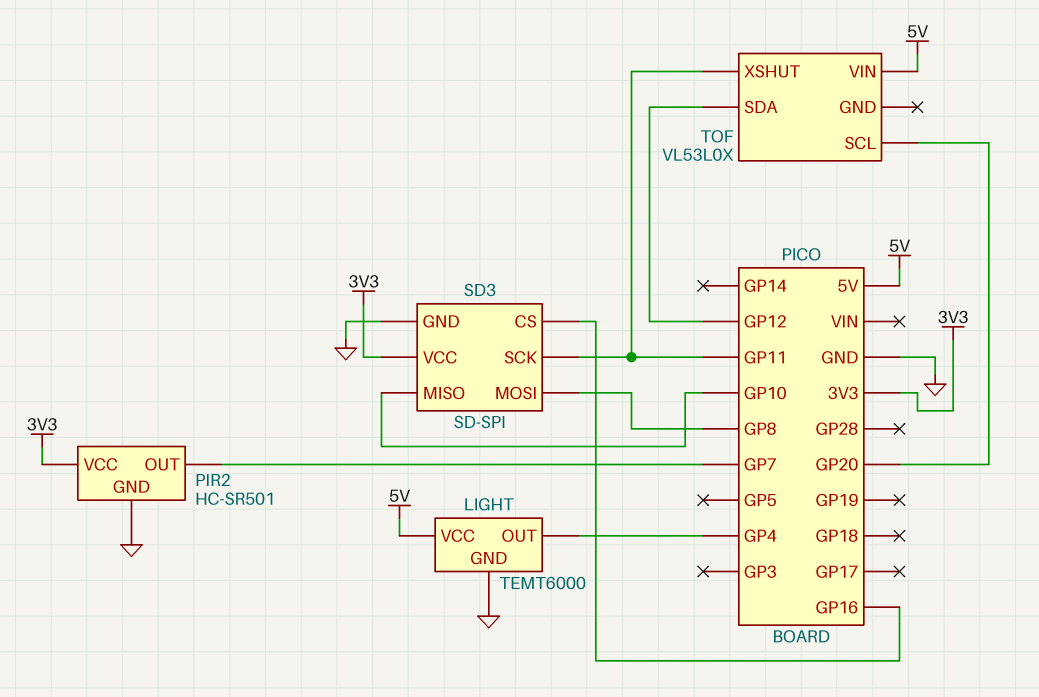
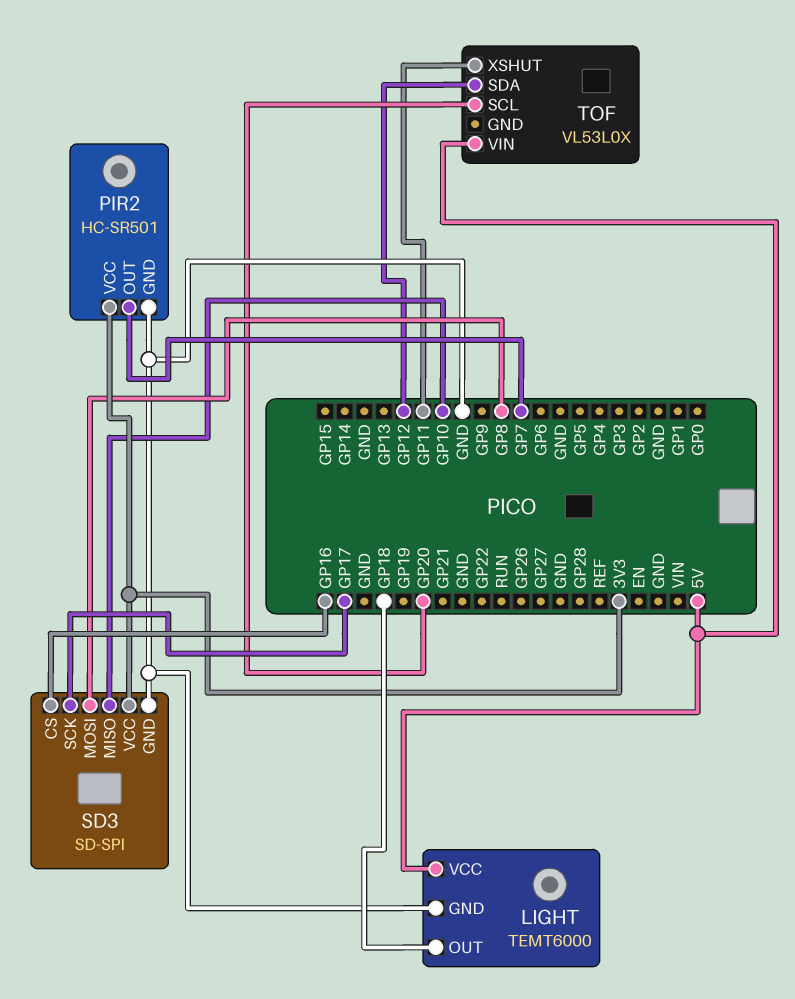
LIGHT pin OUT: GP4 -> GP18
SD3 pin SCK: GP11 -> GP17

